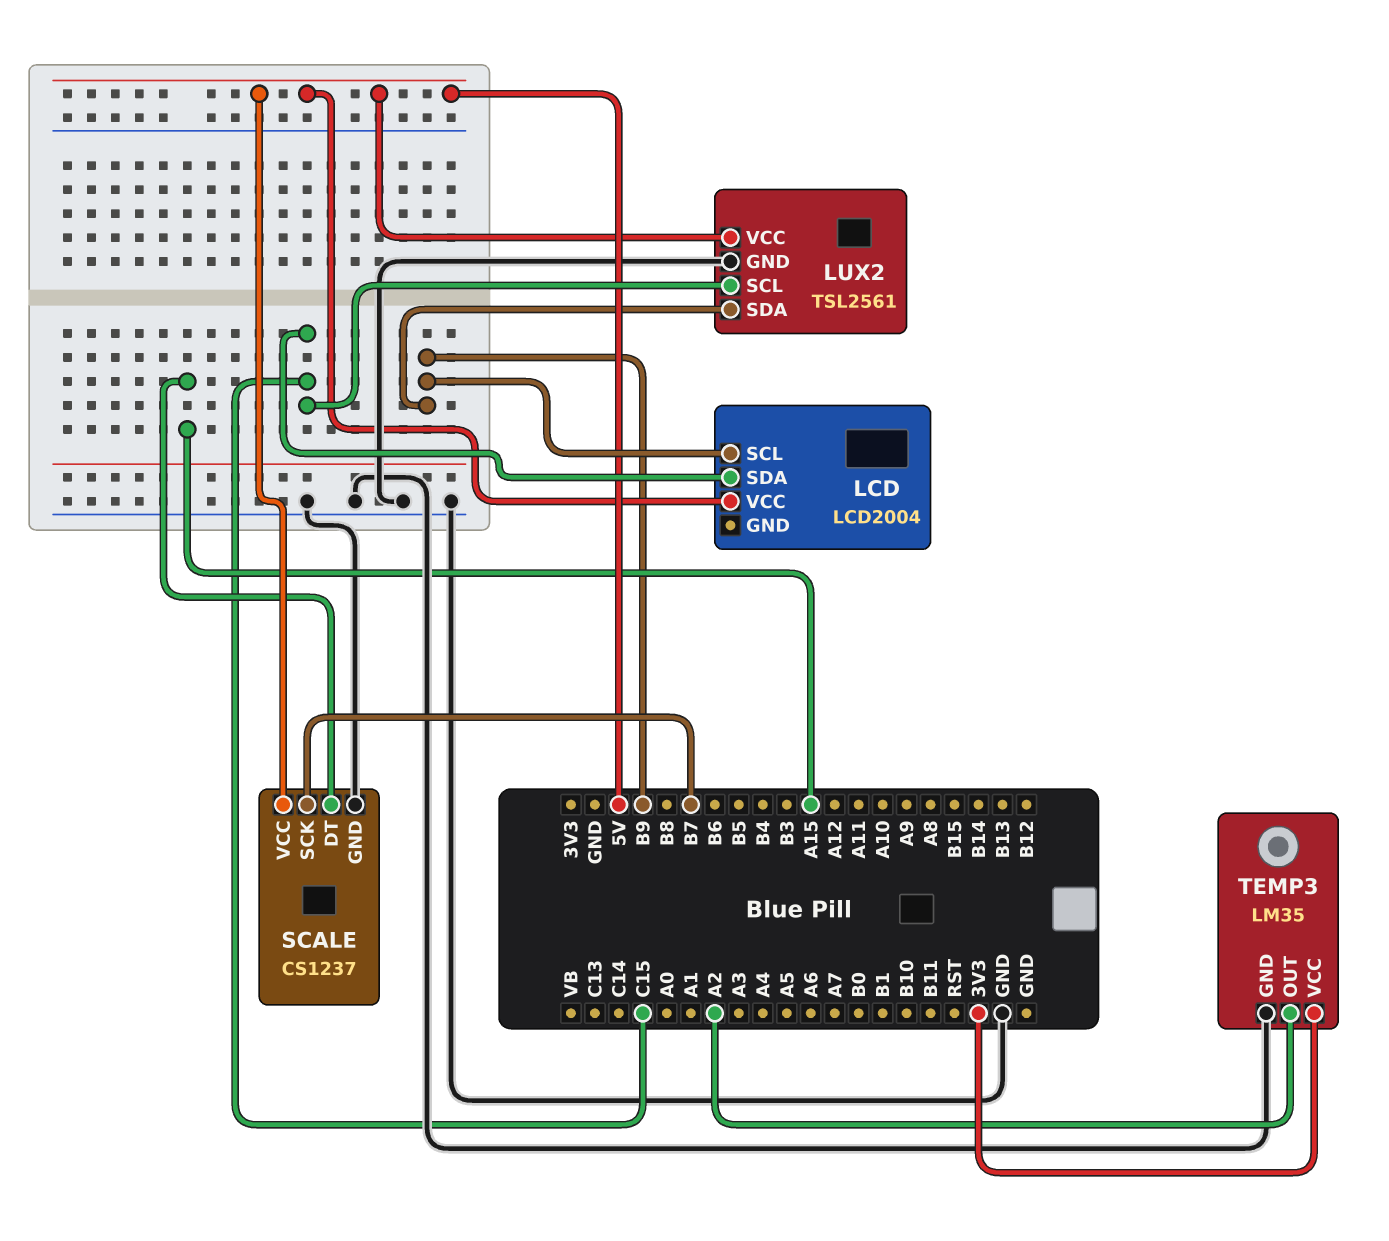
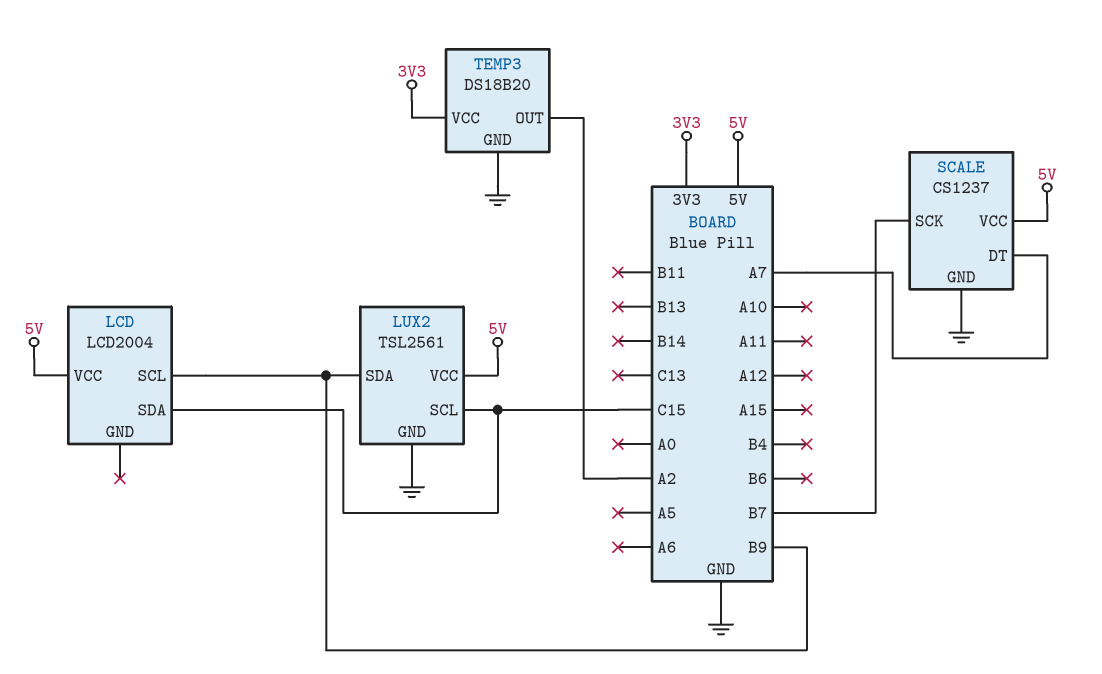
SCALE pin DT: A15 -> A7
TEMP3: LM35 -> DS18B20

